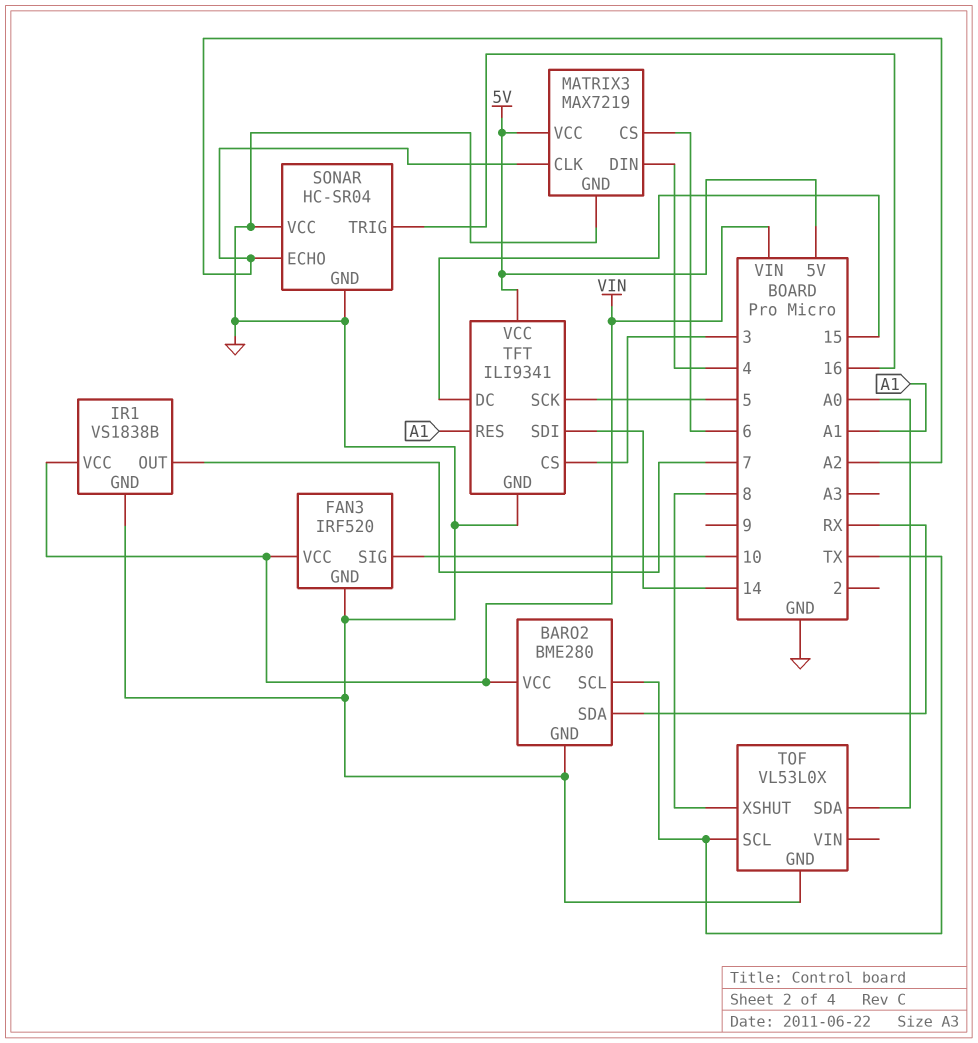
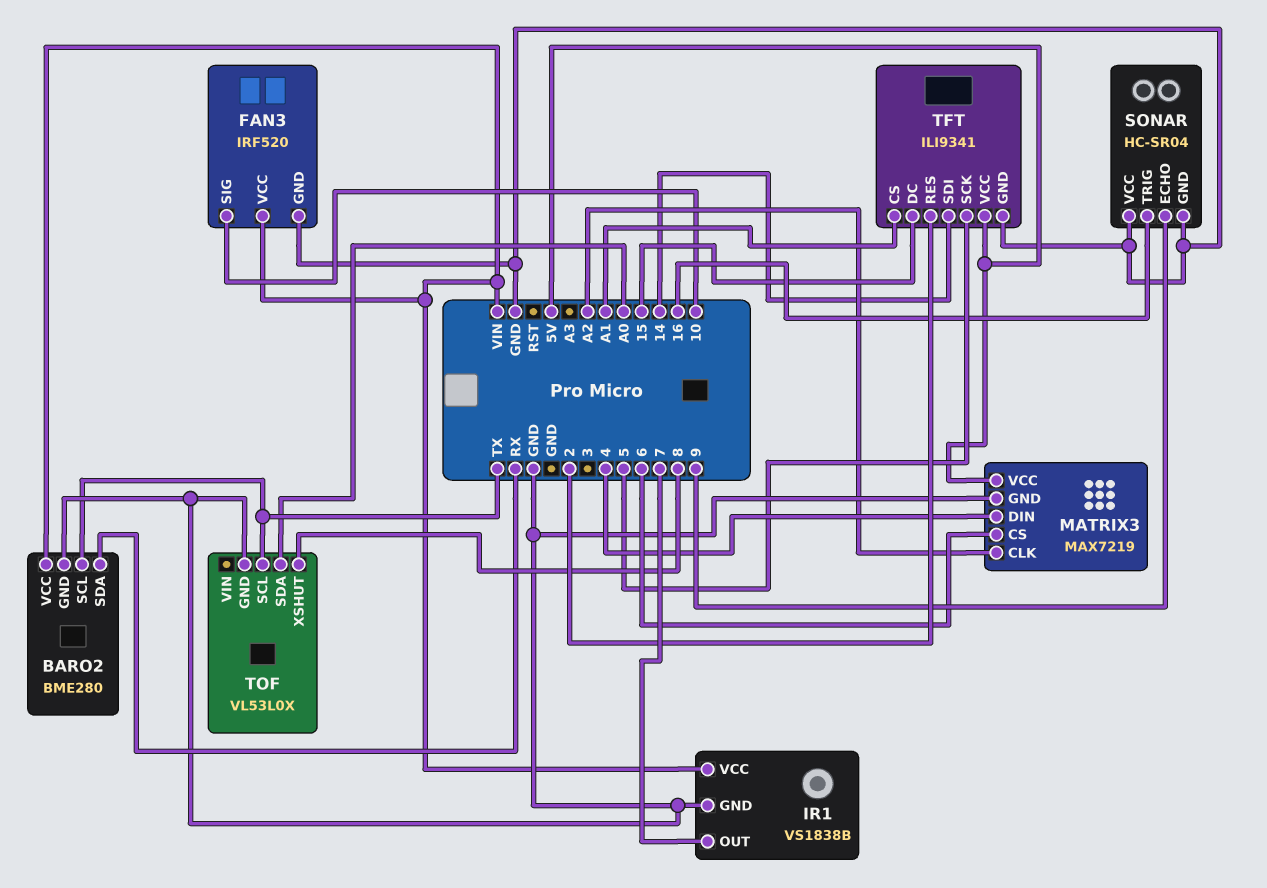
SONAR pin ECHO: A2 -> 9
TFT pin CS: 3 -> A1
TFT pin RES: A1 -> 2

